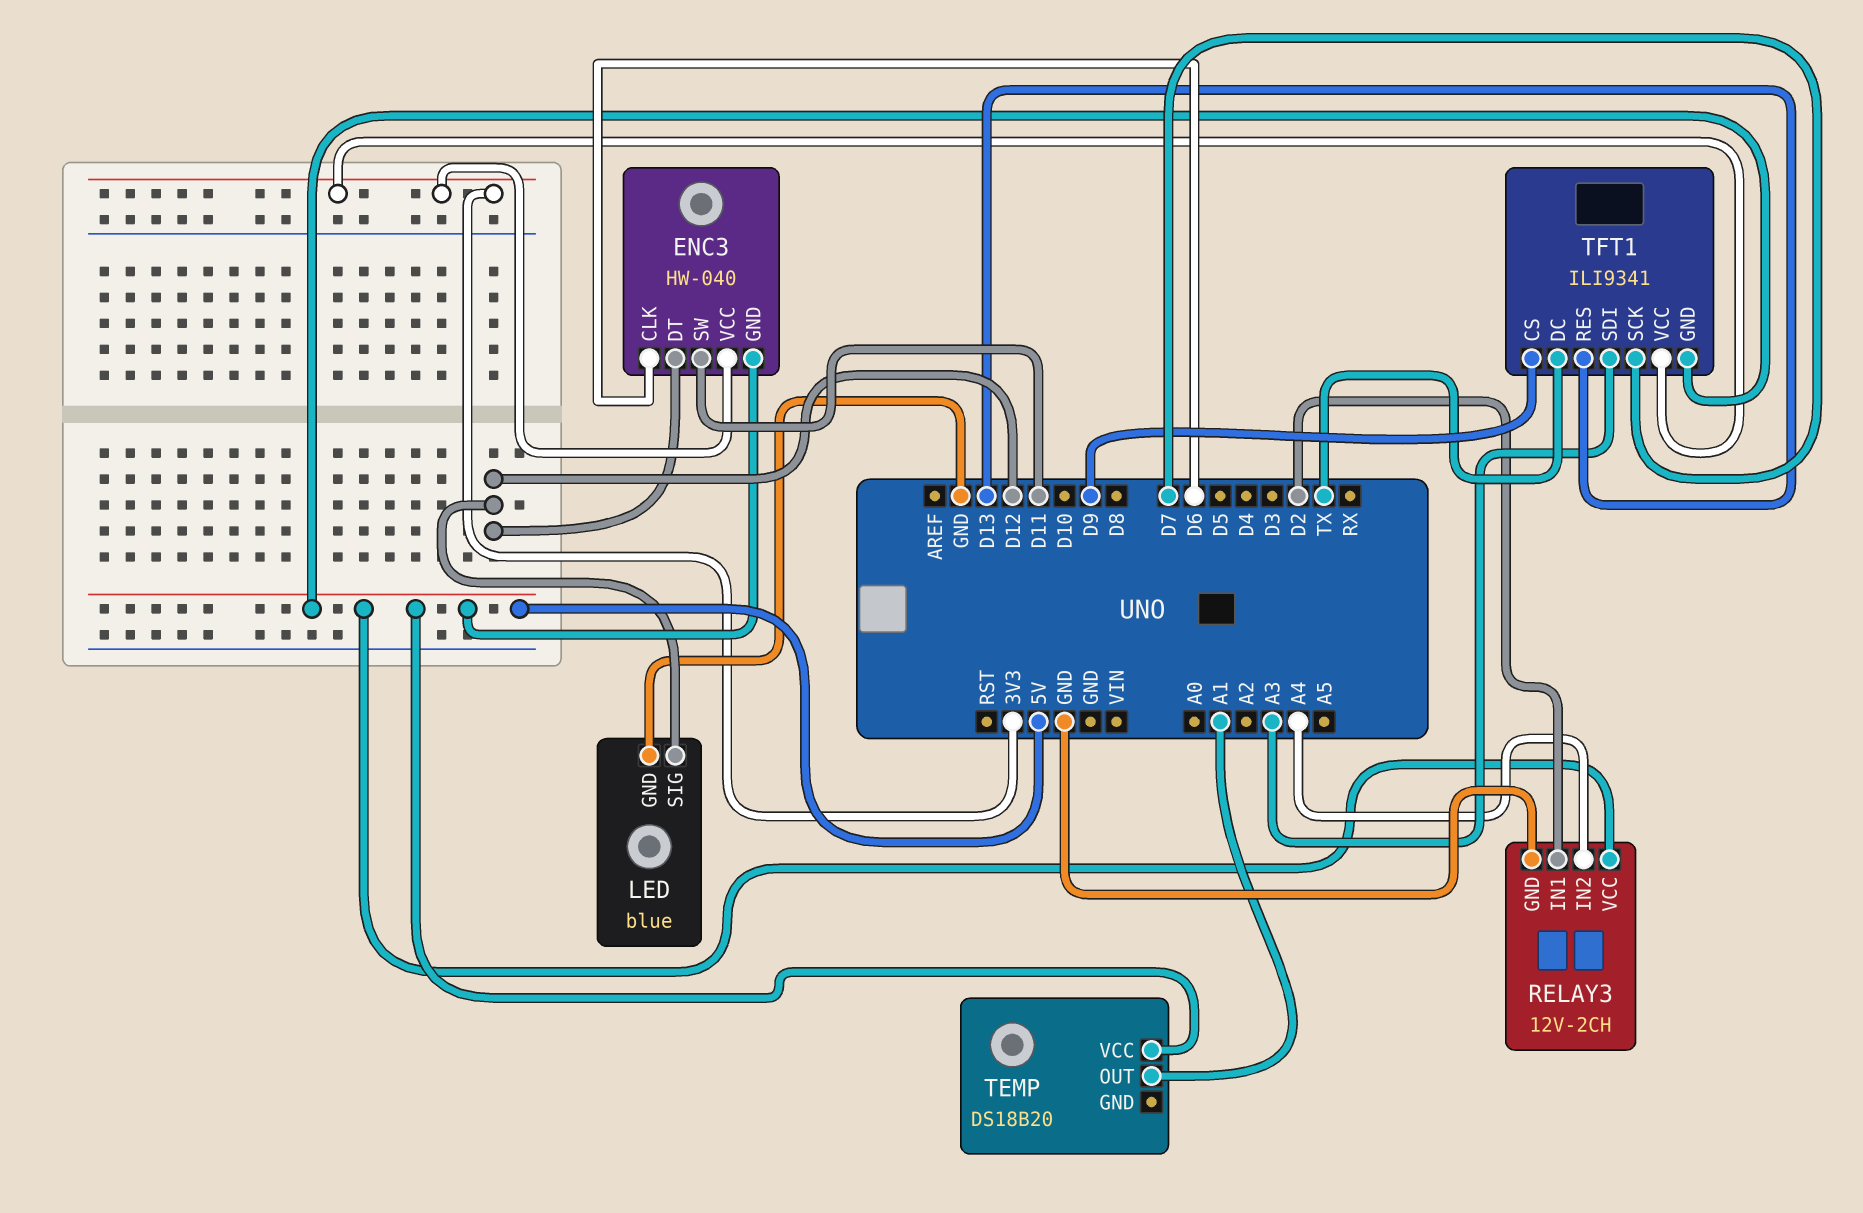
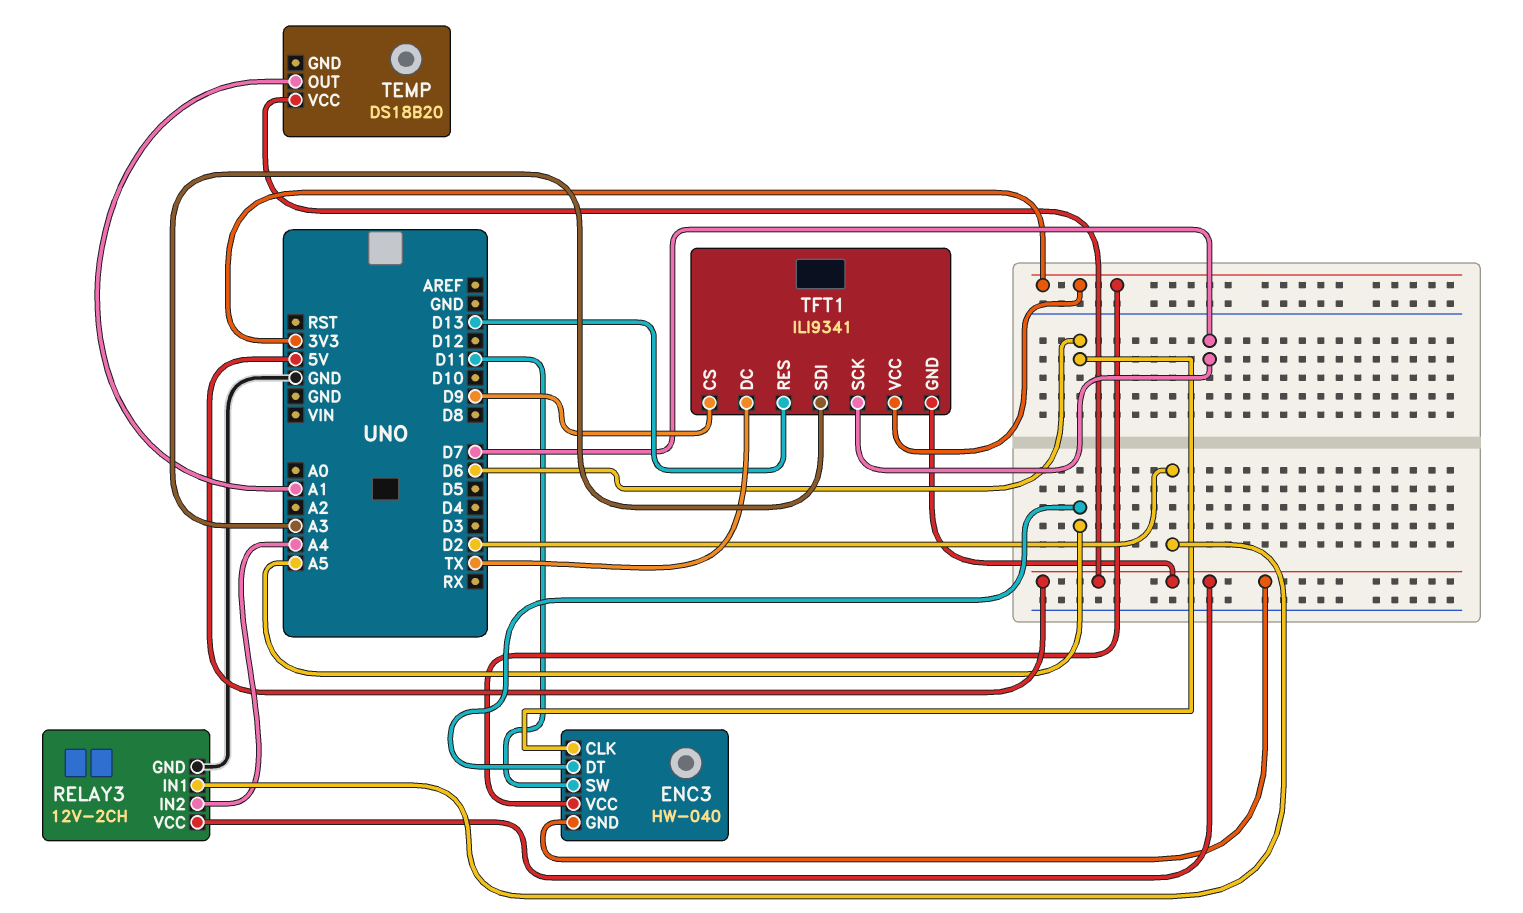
ENC3 pin DT: D12 -> A5
LED: blue -> none
LED pin GND: GND -> none
LED pin SIG: D12 -> none

